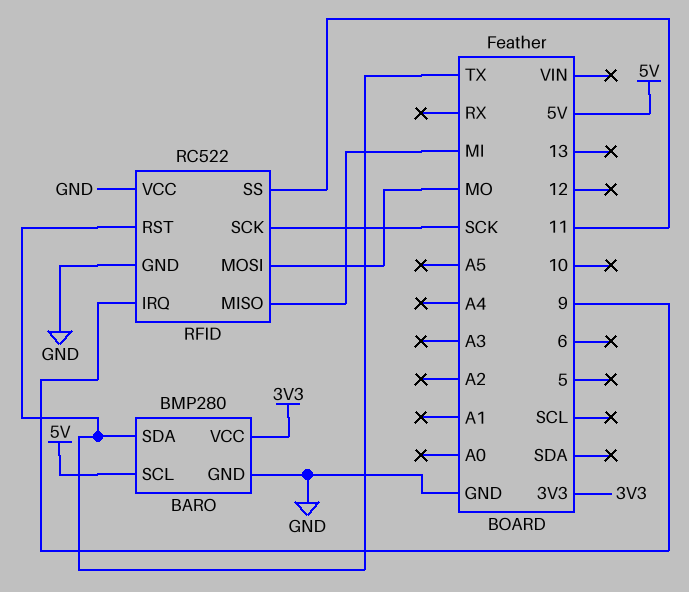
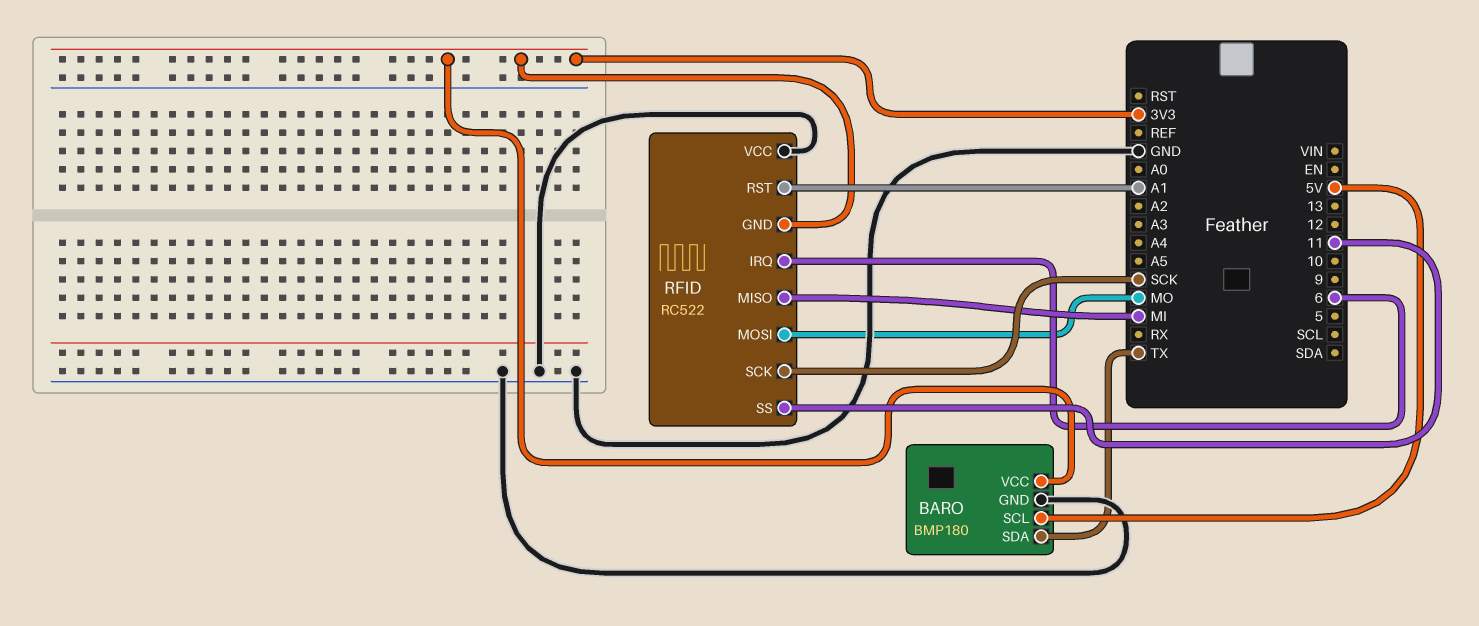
BARO: BMP280 -> BMP180
RFID pin GND: GND -> 3V3
RFID pin IRQ: 9 -> 6
RFID pin RST: TX -> A1

